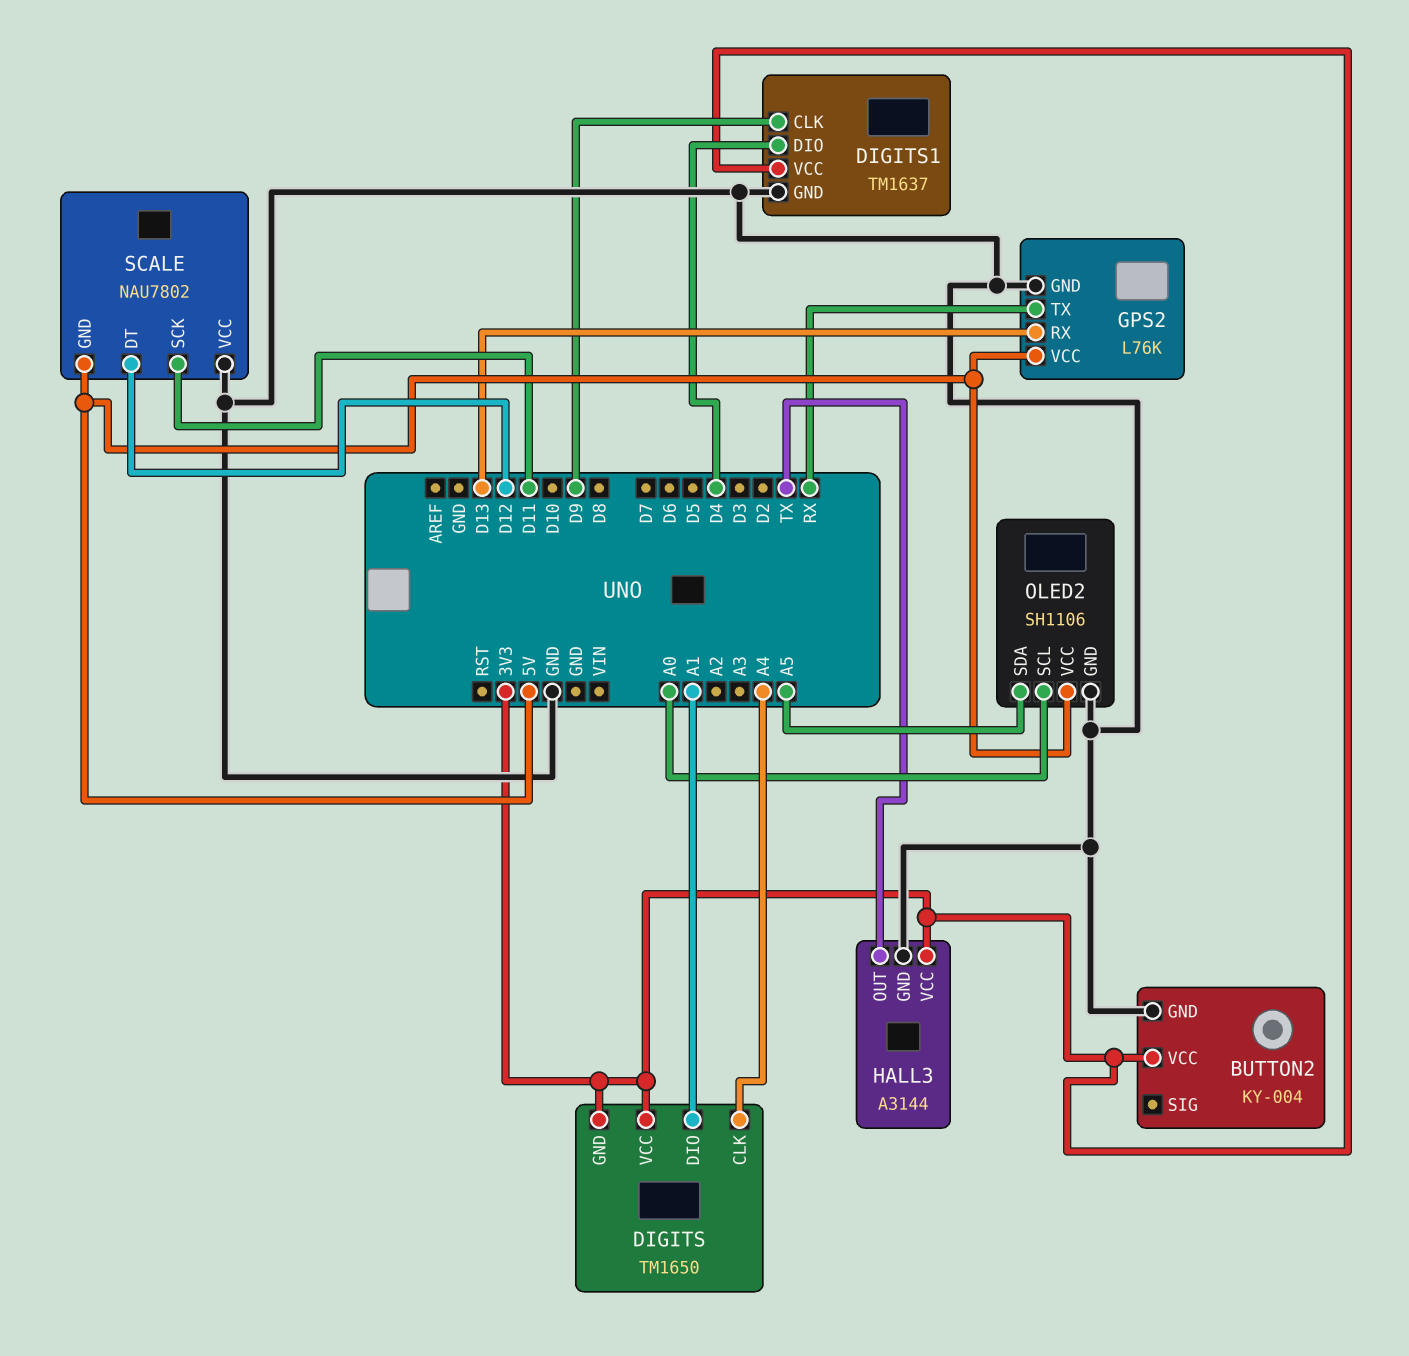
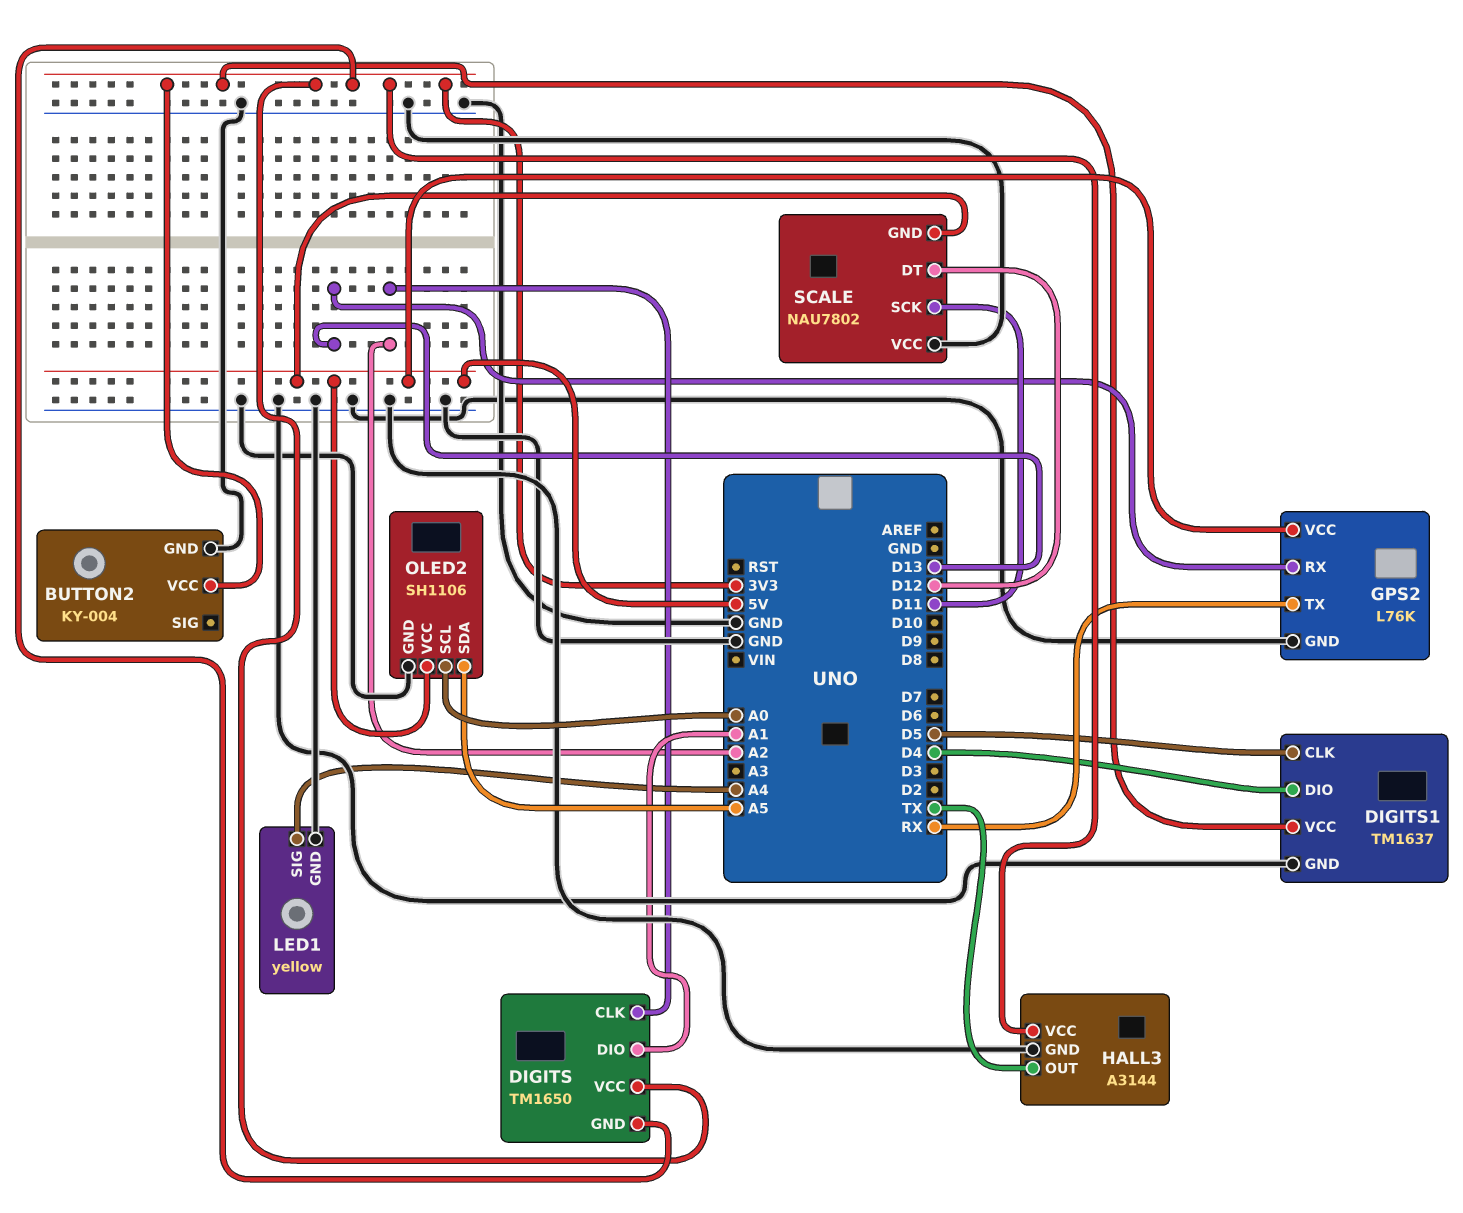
DIGITS pin CLK: A4 -> A2
DIGITS1 pin CLK: D9 -> D5
LED1: none -> yellow
LED1 pin GND: none -> GND
LED1 pin SIG: none -> A4

